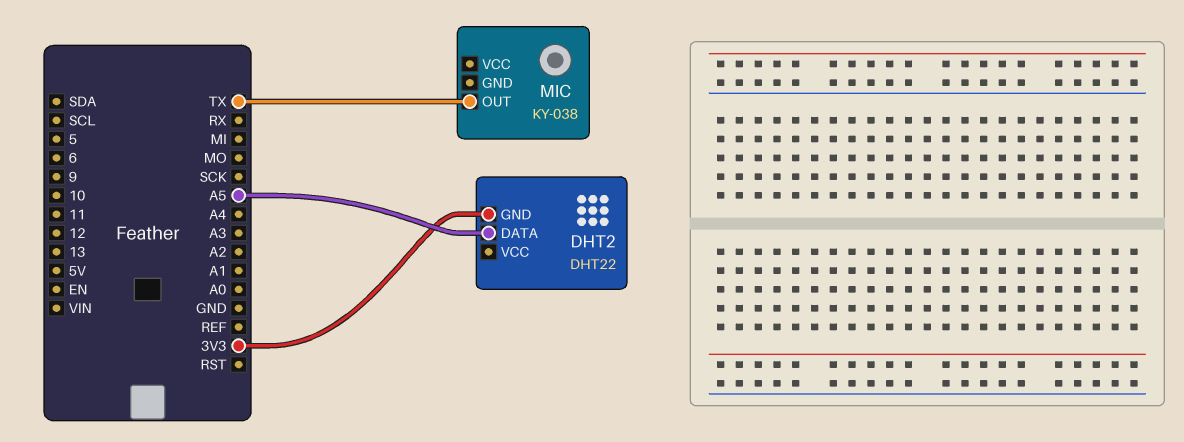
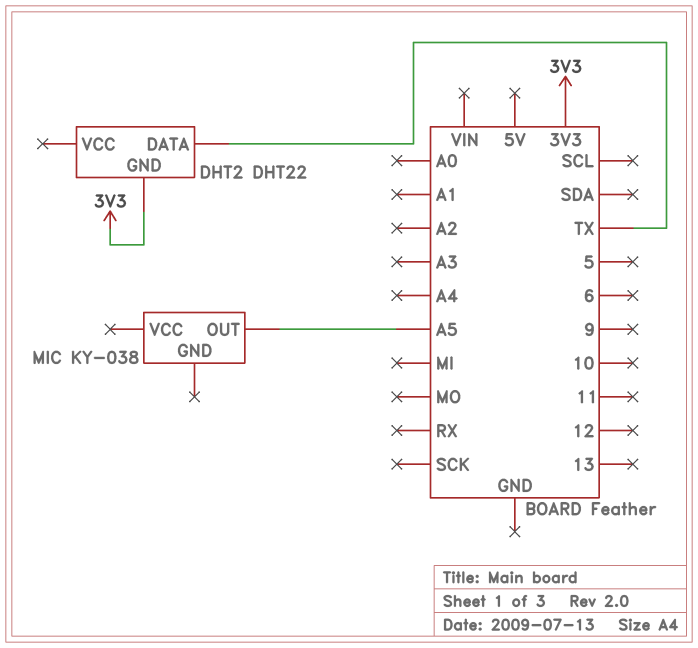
DHT2 pin DATA: A5 -> TX
MIC pin OUT: TX -> A5

